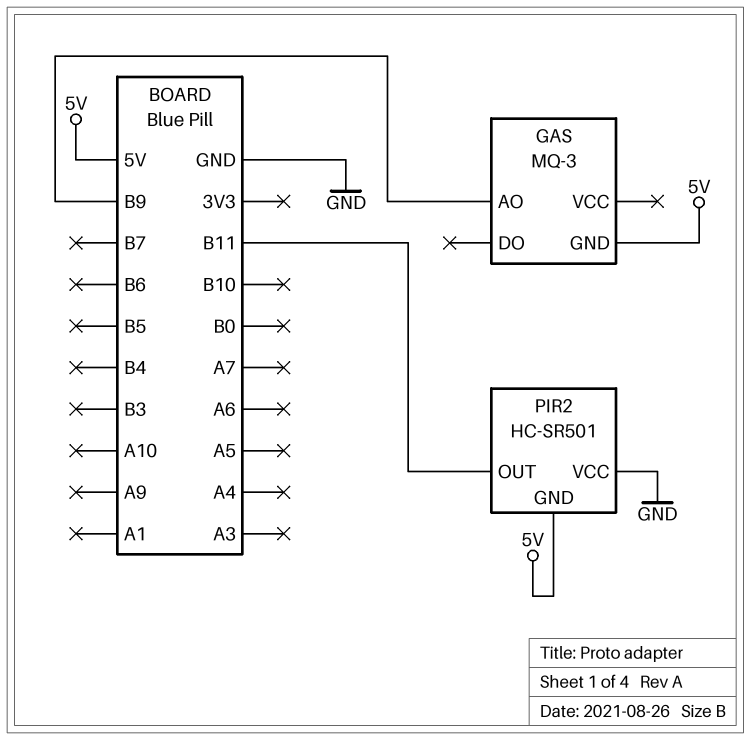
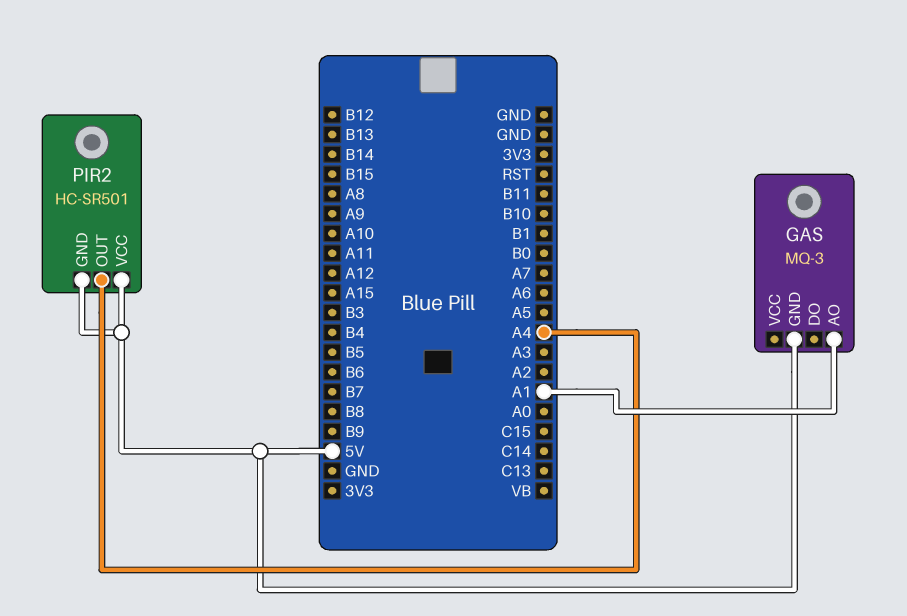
GAS pin AO: B9 -> A1
PIR2 pin OUT: B11 -> A4
PIR2 pin VCC: GND -> 5V

